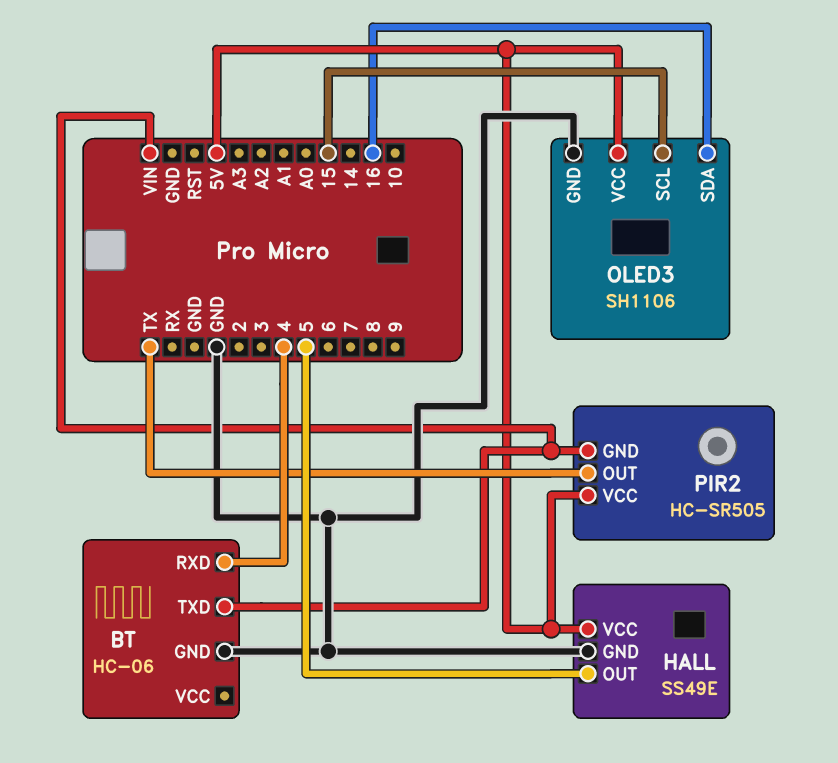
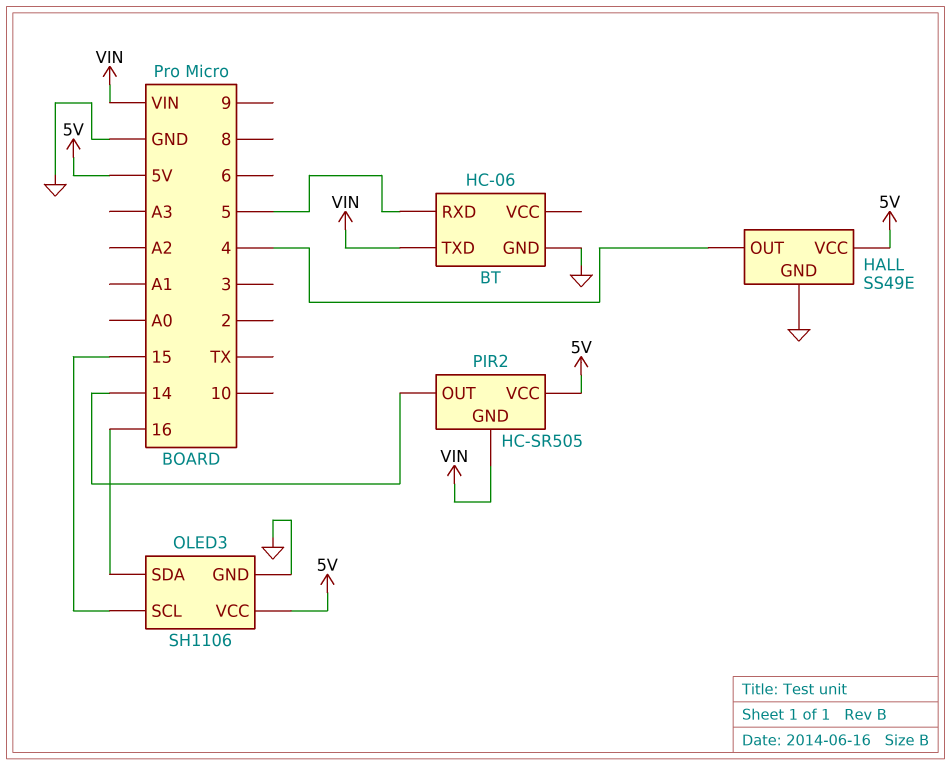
BT pin RXD: 4 -> 5
HALL pin OUT: 5 -> 4
PIR2 pin OUT: TX -> 14

